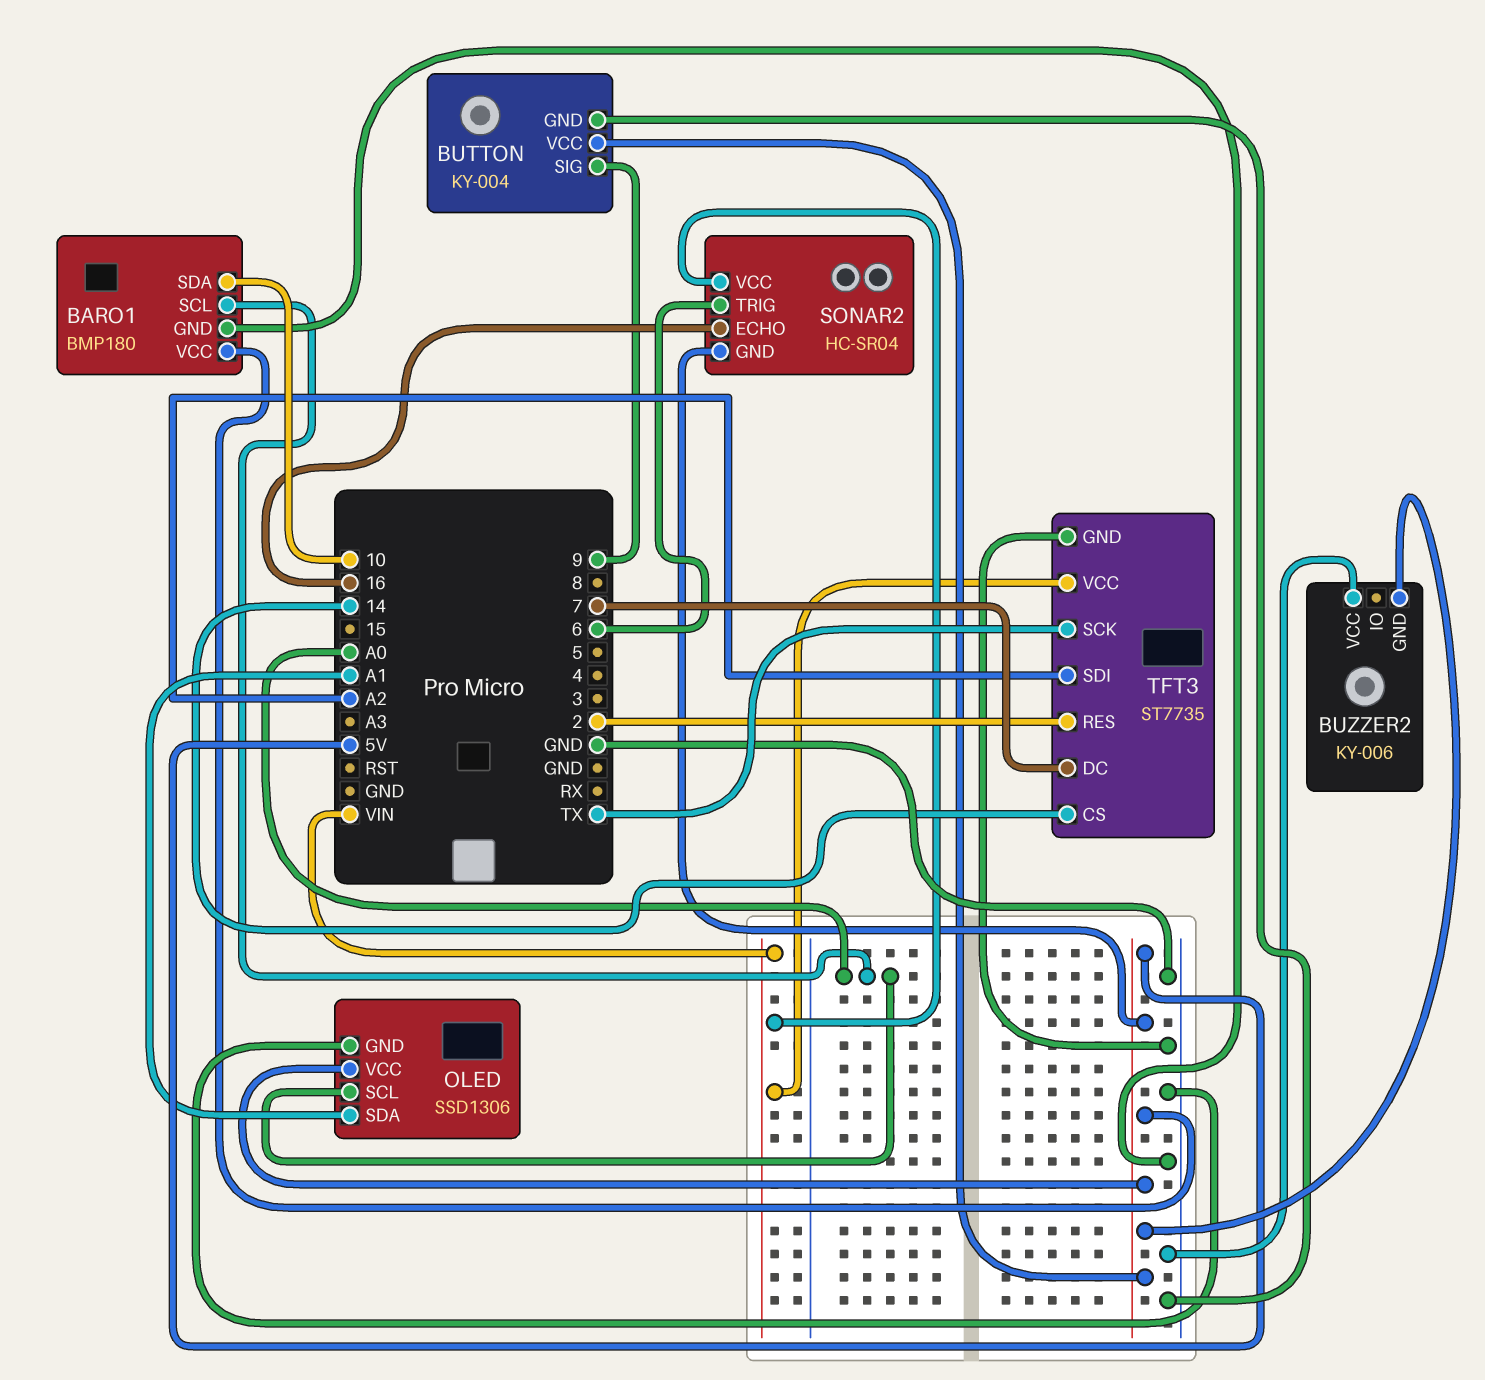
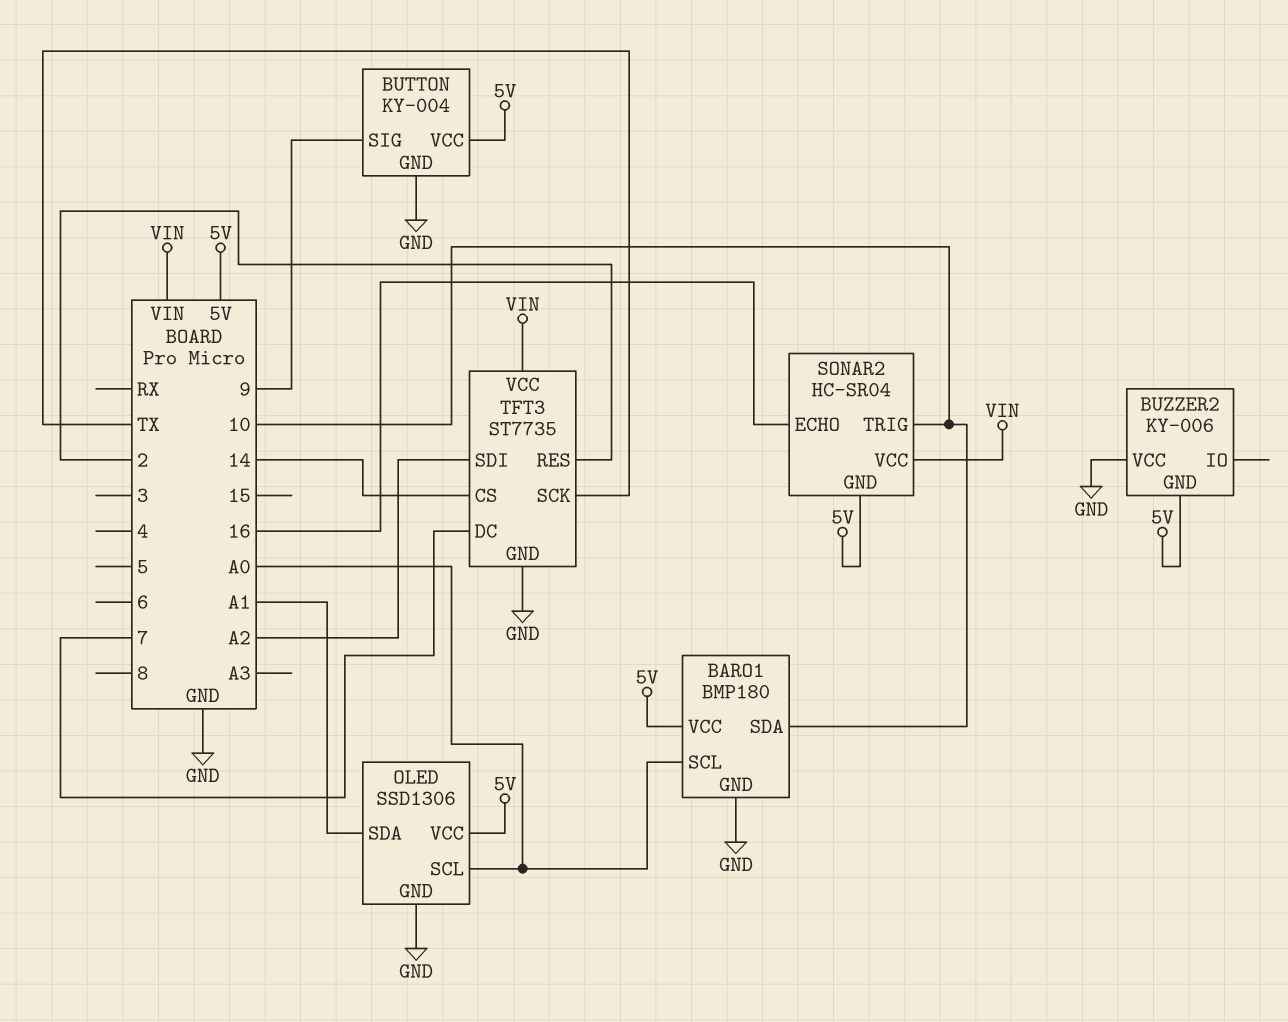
SONAR2 pin TRIG: 6 -> 10

